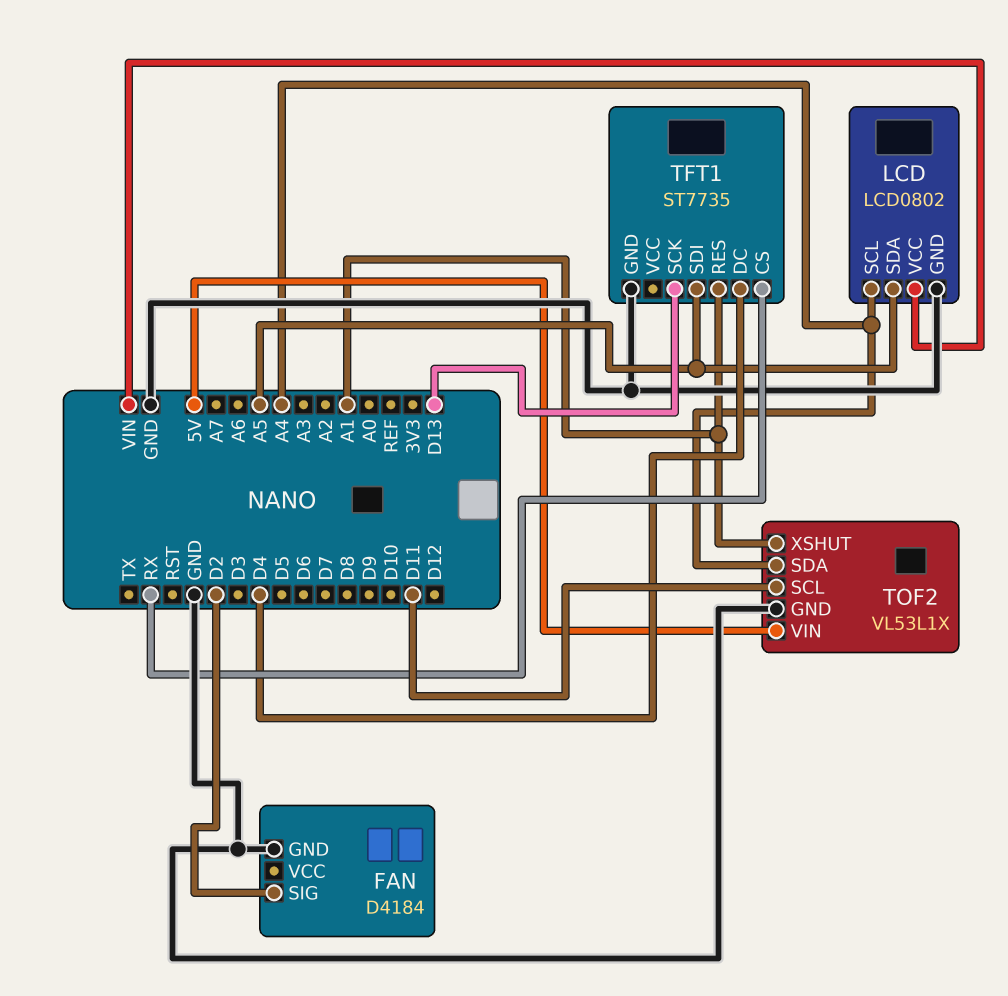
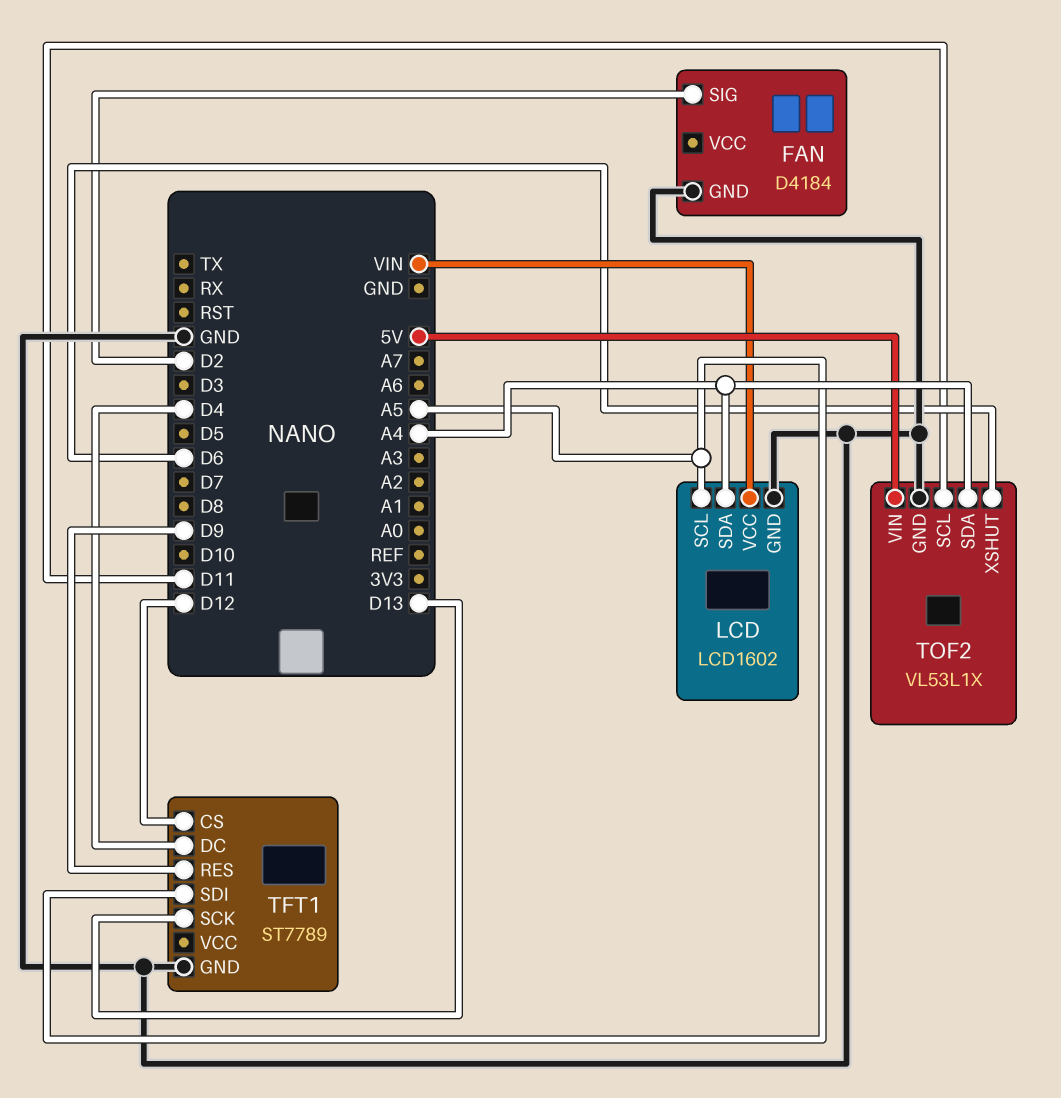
LCD: LCD0802 -> LCD1602
LCD pin SCL: A4 -> A5
LCD pin SDA: A5 -> A4
TFT1: ST7735 -> ST7789
TFT1 pin CS: RX -> D12
TFT1 pin RES: A1 -> D9
TOF2 pin XSHUT: A1 -> D6

